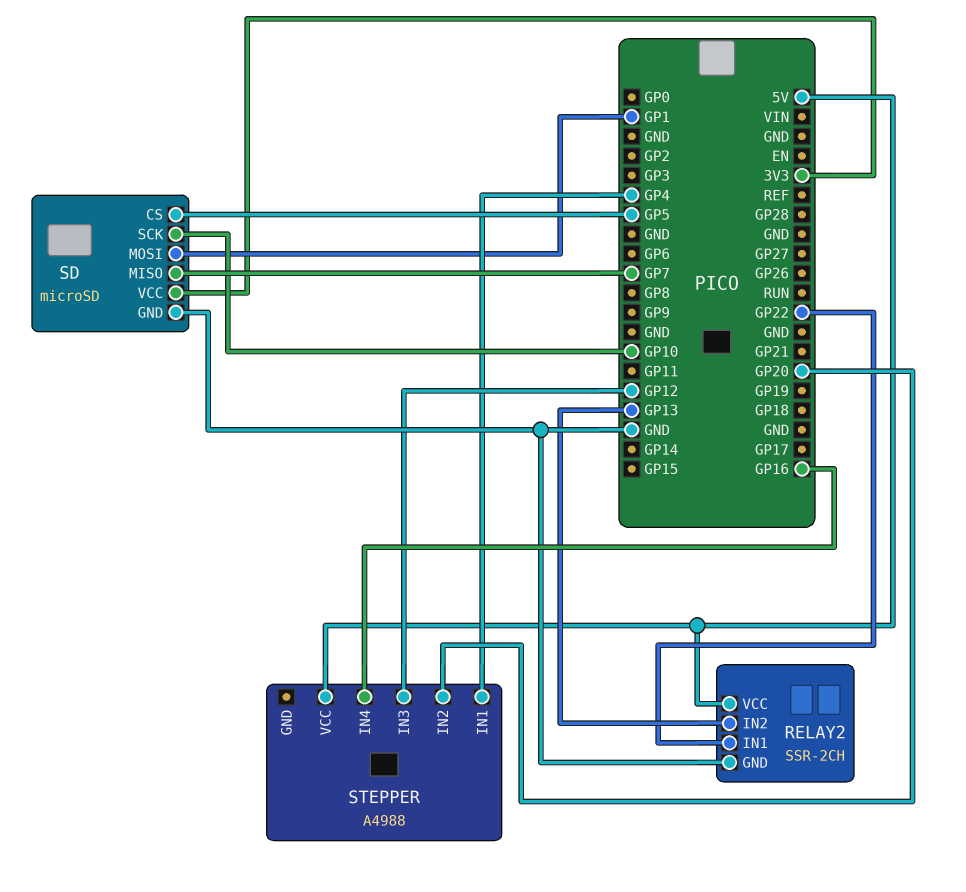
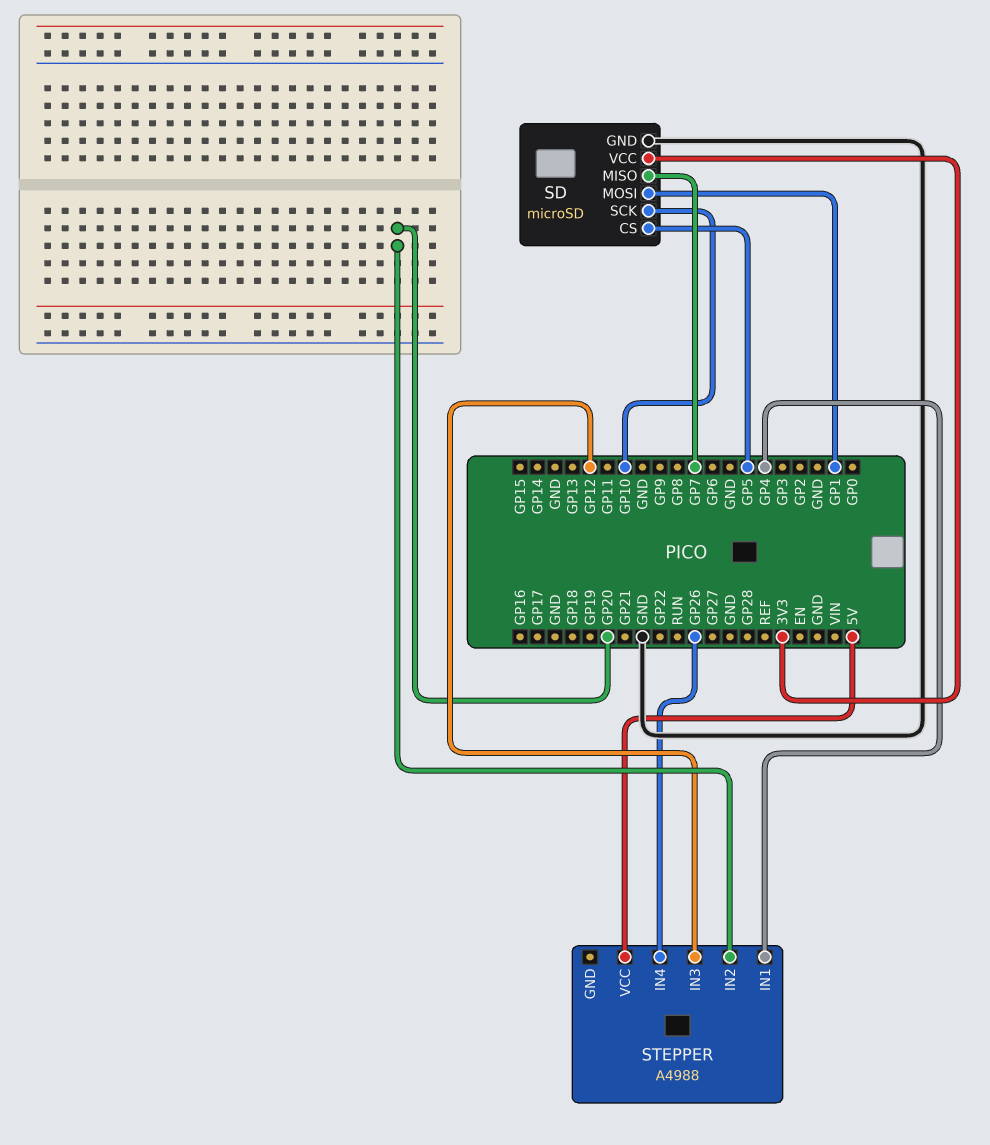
RELAY2: SSR-2CH -> none
RELAY2 pin GND: GND -> none
RELAY2 pin IN1: GP22 -> none
RELAY2 pin IN2: GP13 -> none
RELAY2 pin VCC: 5V -> none
STEPPER pin IN4: GP16 -> GP26

